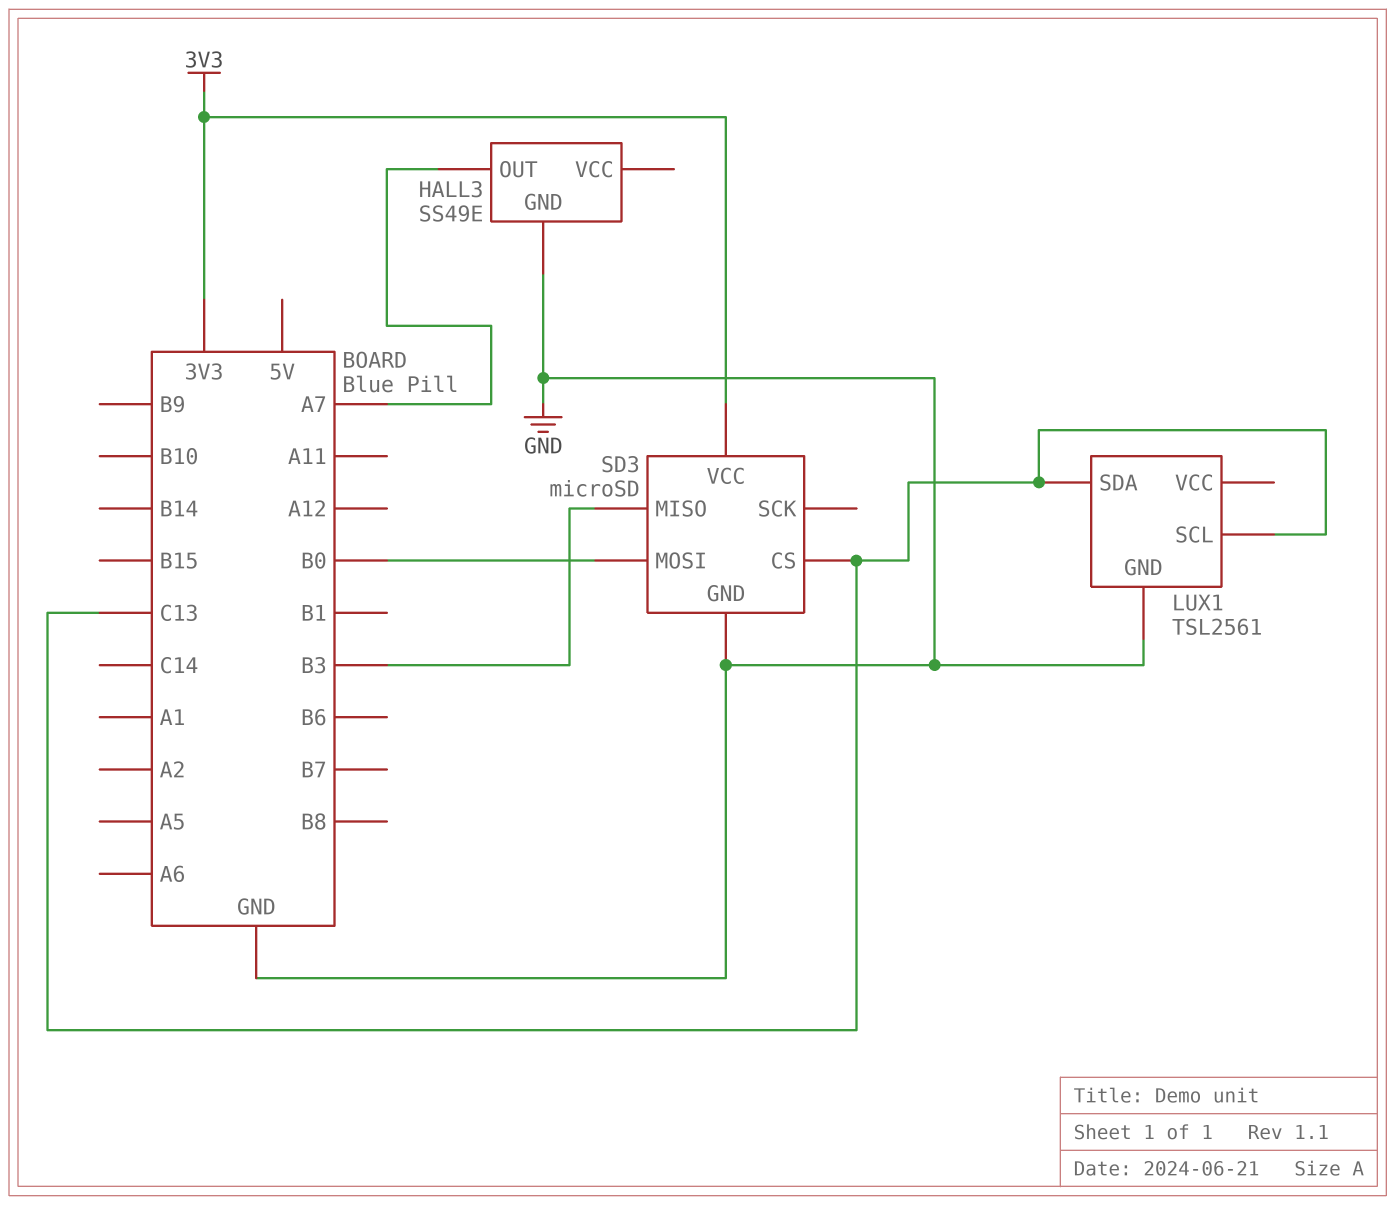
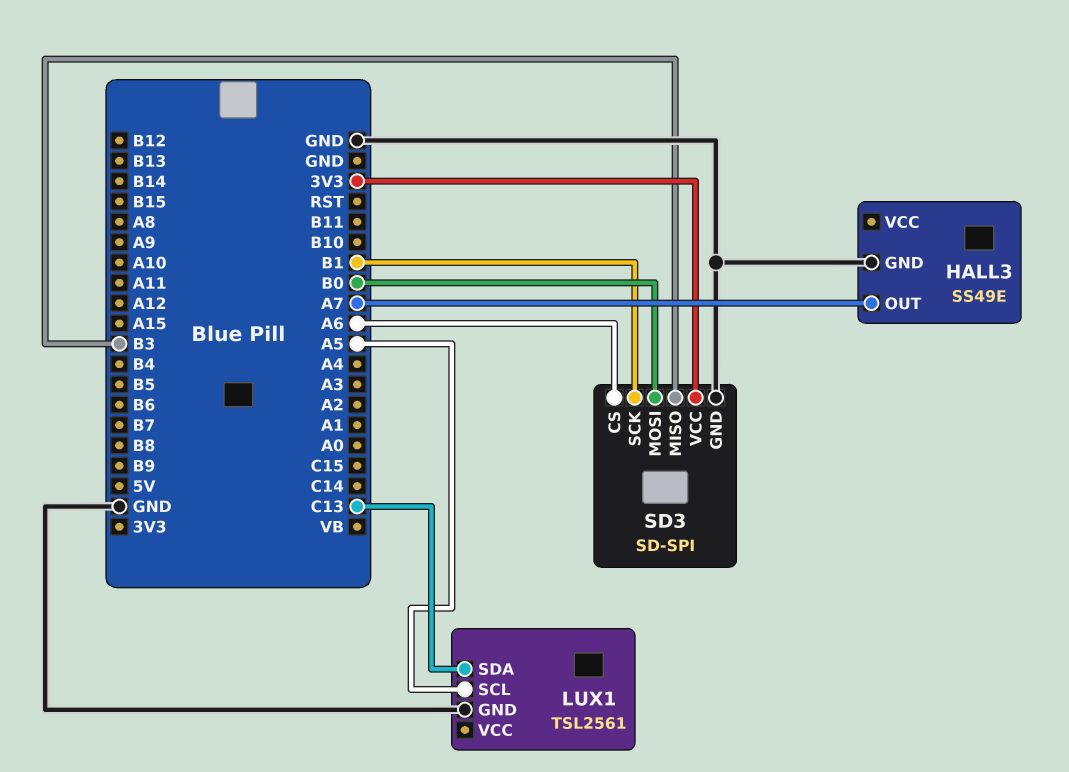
LUX1 pin SCL: C13 -> A5
SD3: microSD -> SD-SPI
SD3 pin CS: C13 -> A6
SD3 pin SCK: none -> B1

